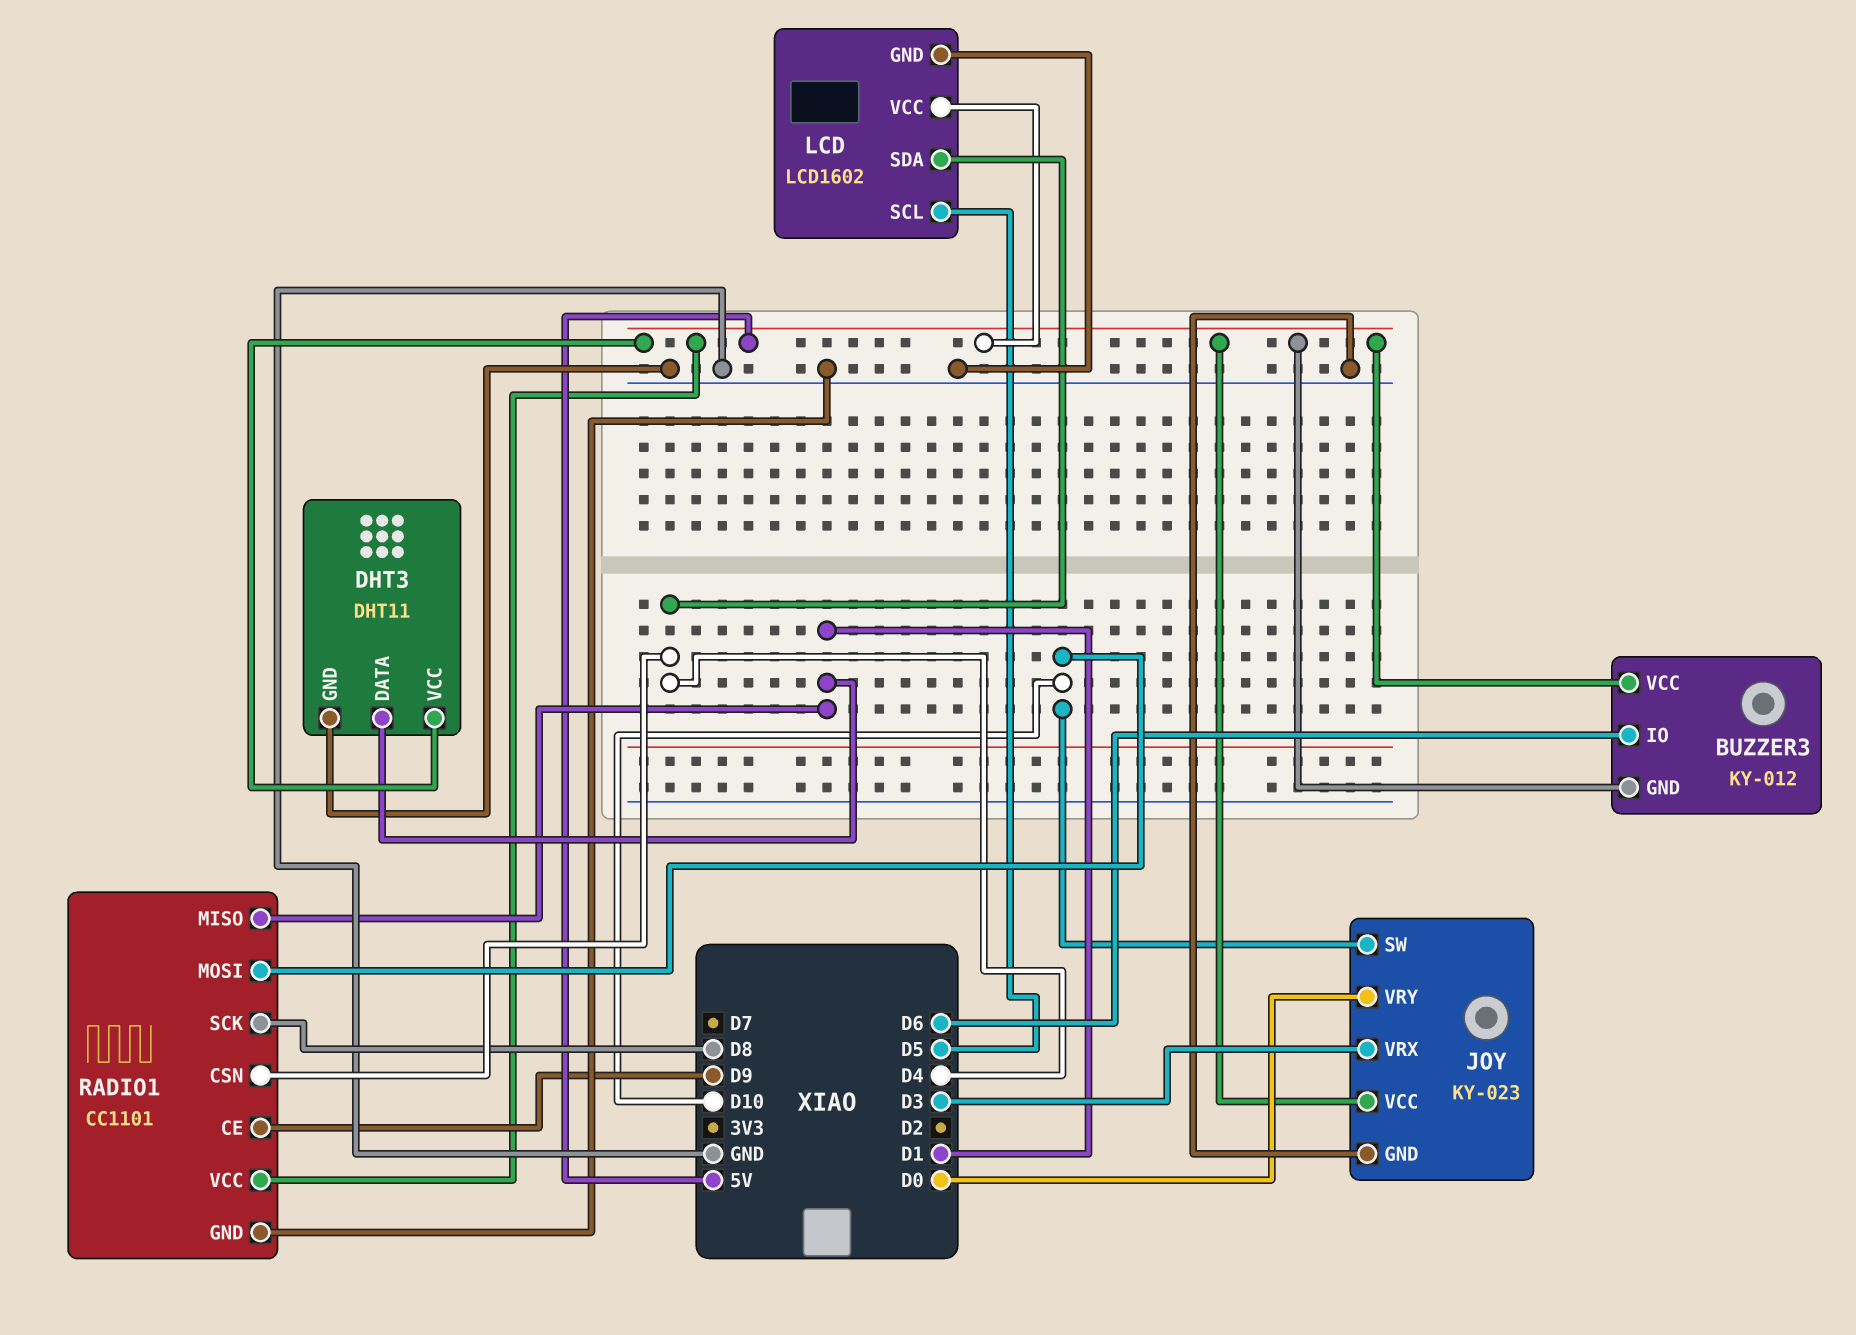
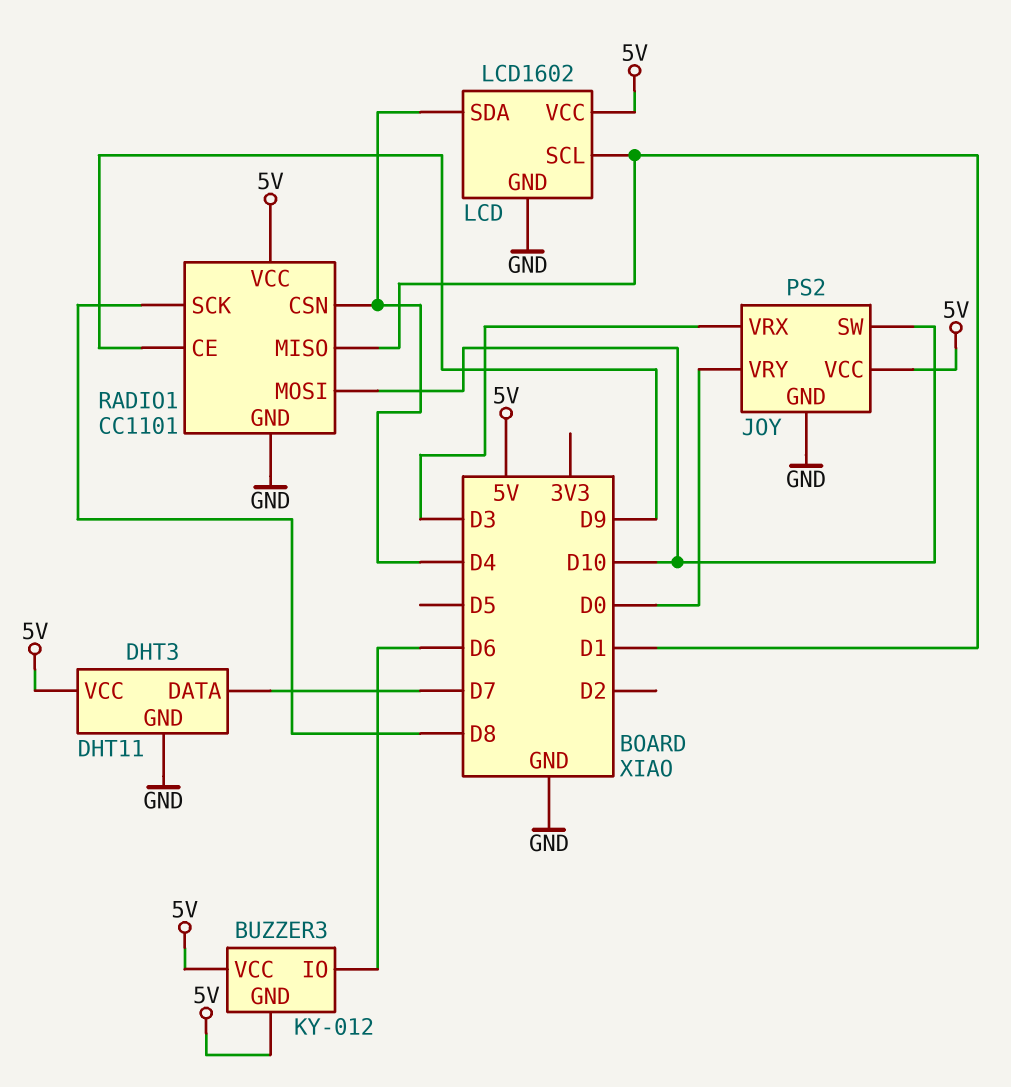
DHT3 pin DATA: D1 -> D7
JOY: KY-023 -> PS2
LCD pin SCL: D5 -> D1

